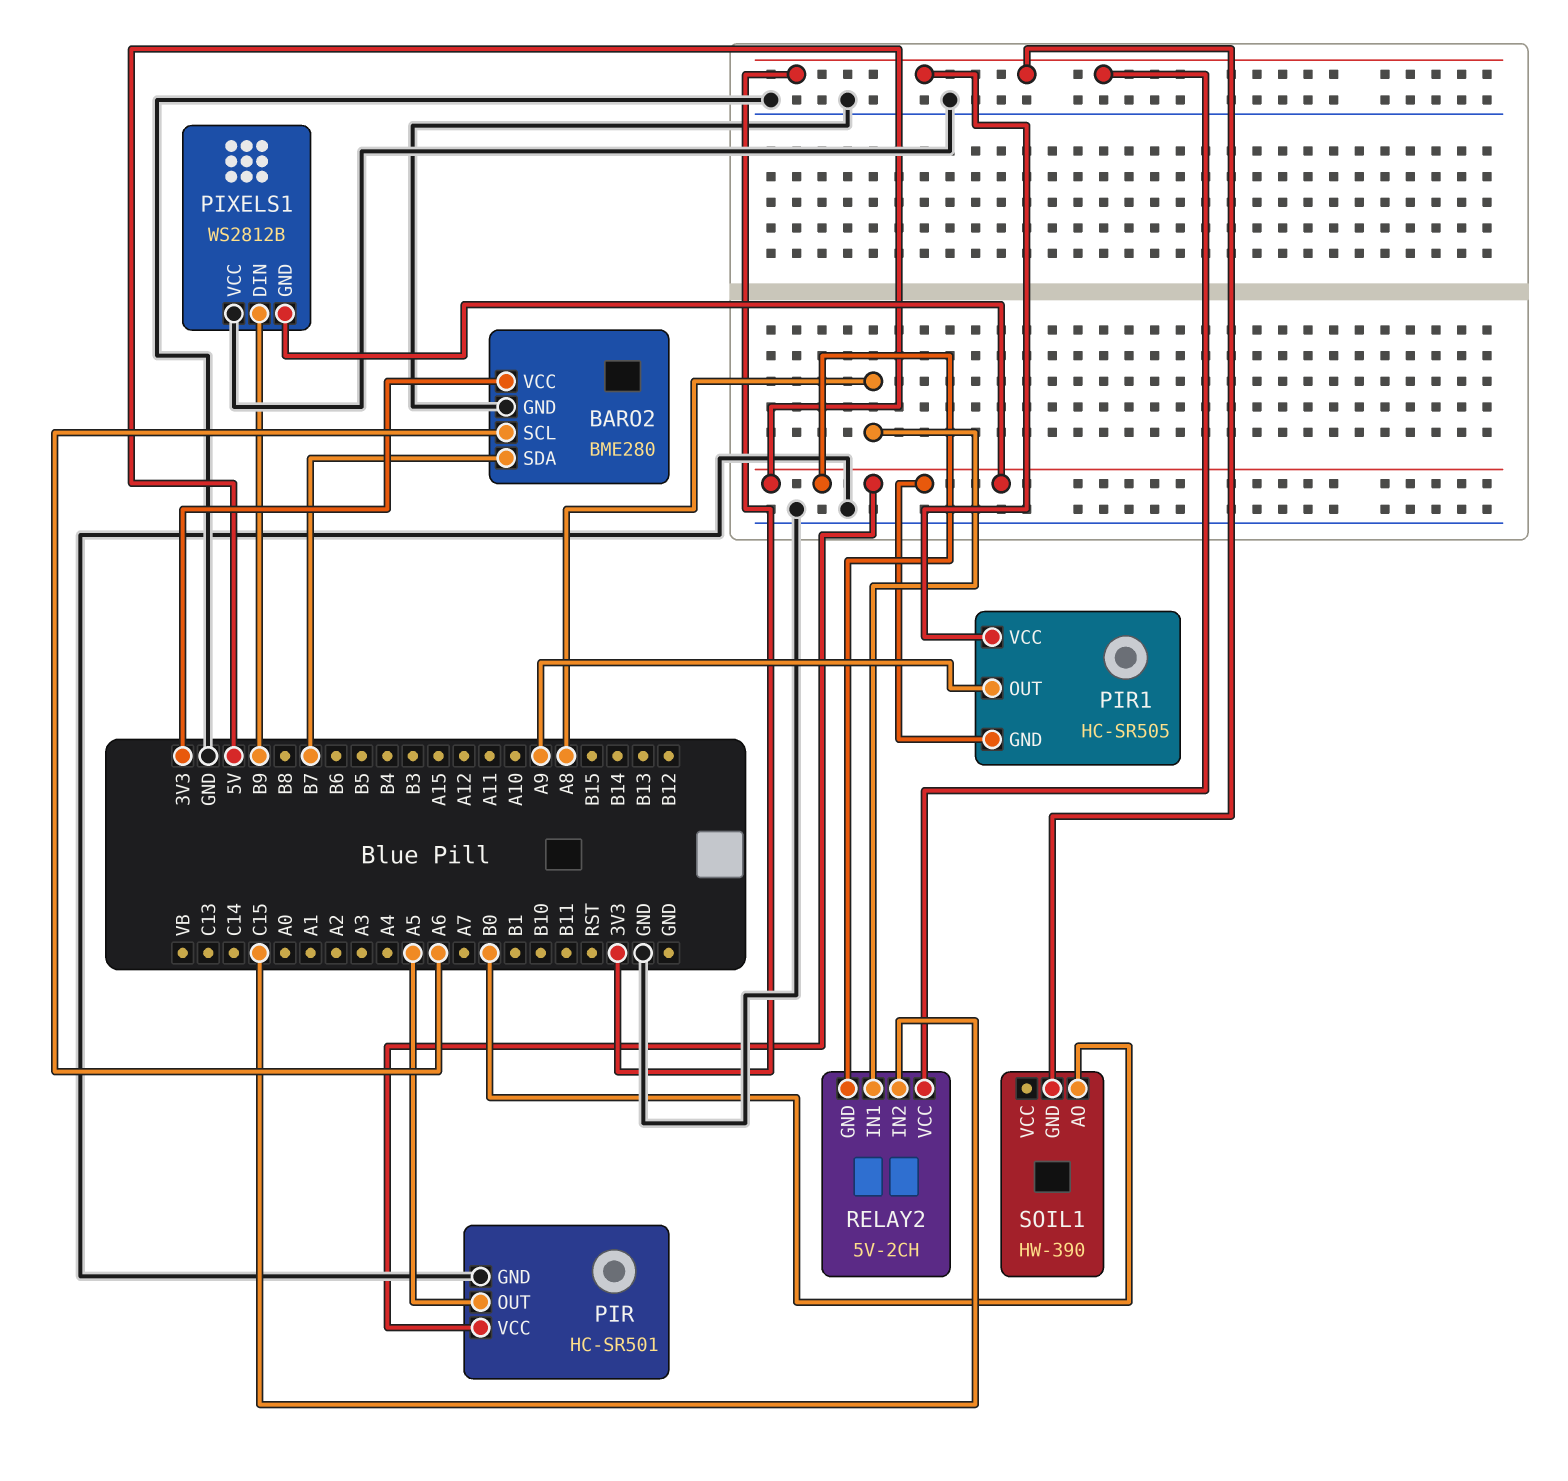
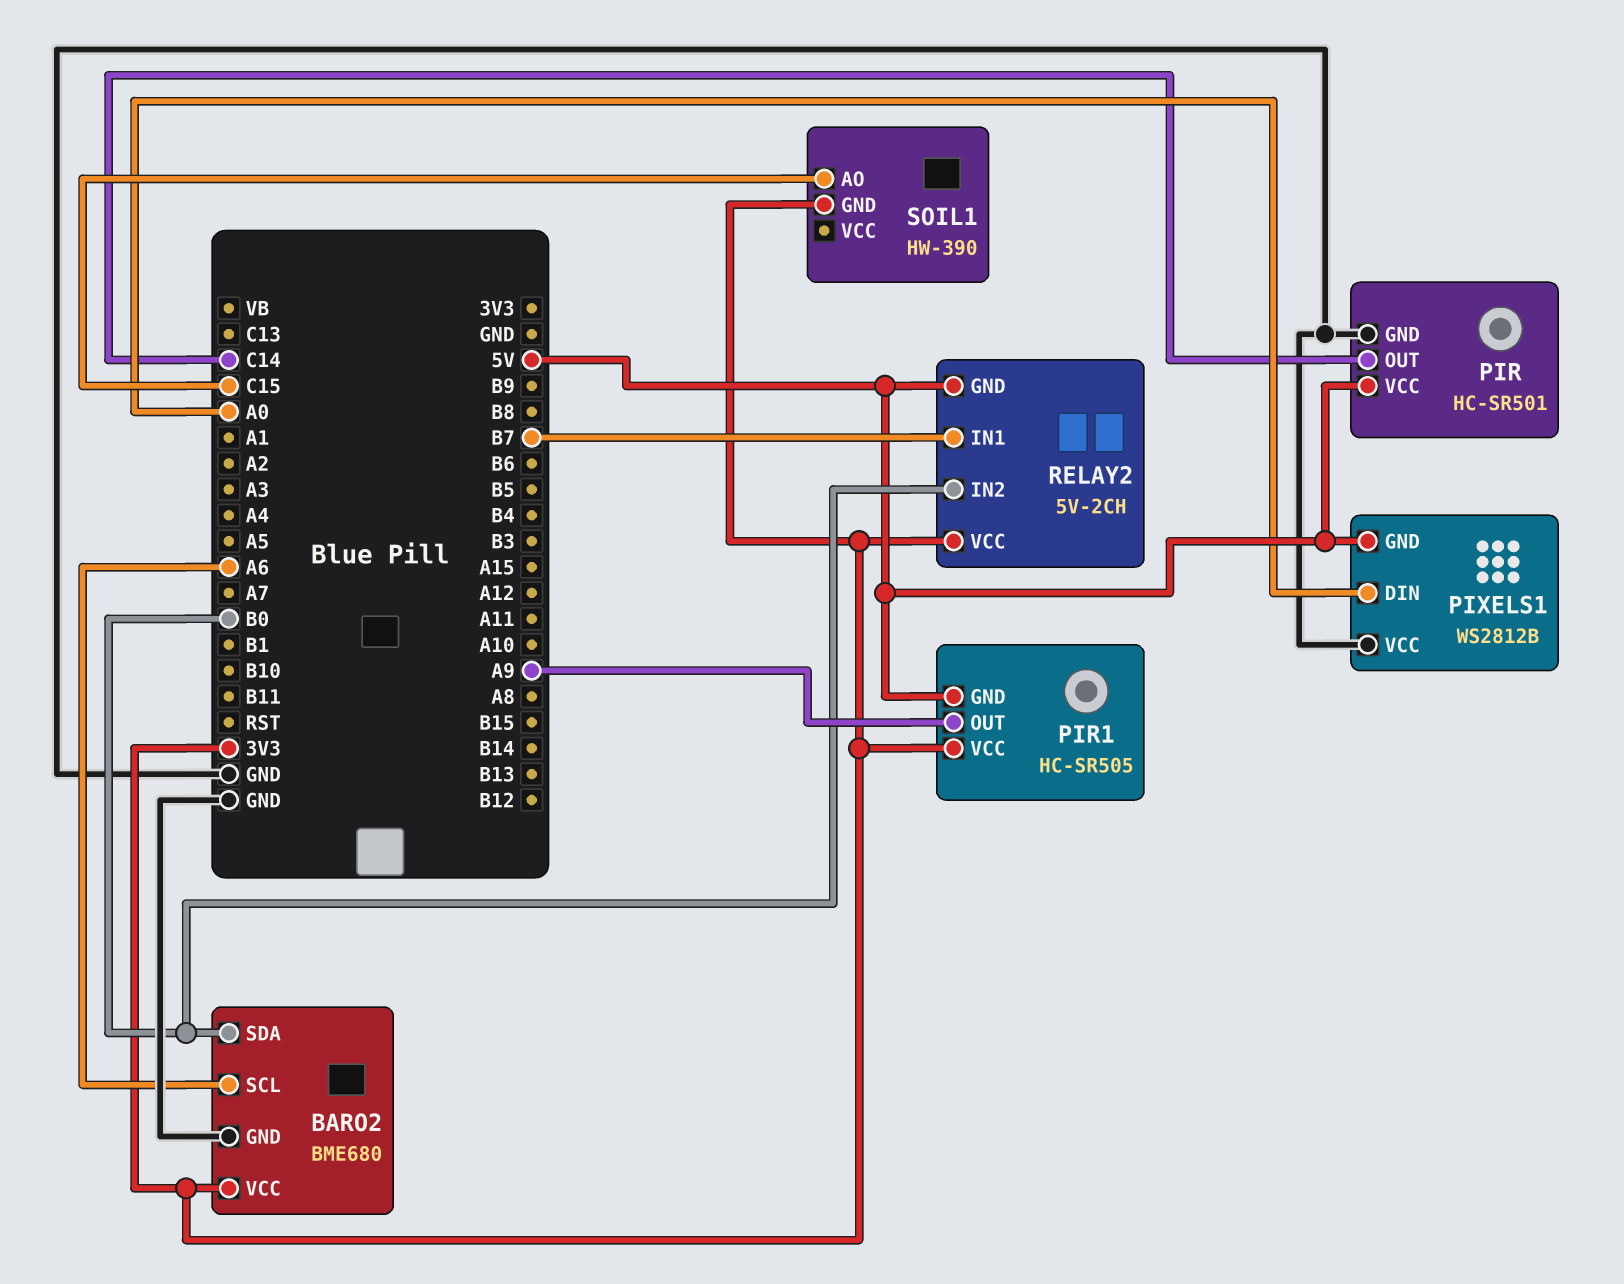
BARO2: BME280 -> BME680
BARO2 pin SDA: B7 -> B0
PIR pin OUT: A5 -> C14
PIXELS1 pin DIN: B9 -> A0
RELAY2 pin IN1: A8 -> B7
RELAY2 pin IN2: C15 -> B0
SOIL1 pin AO: B0 -> C15

